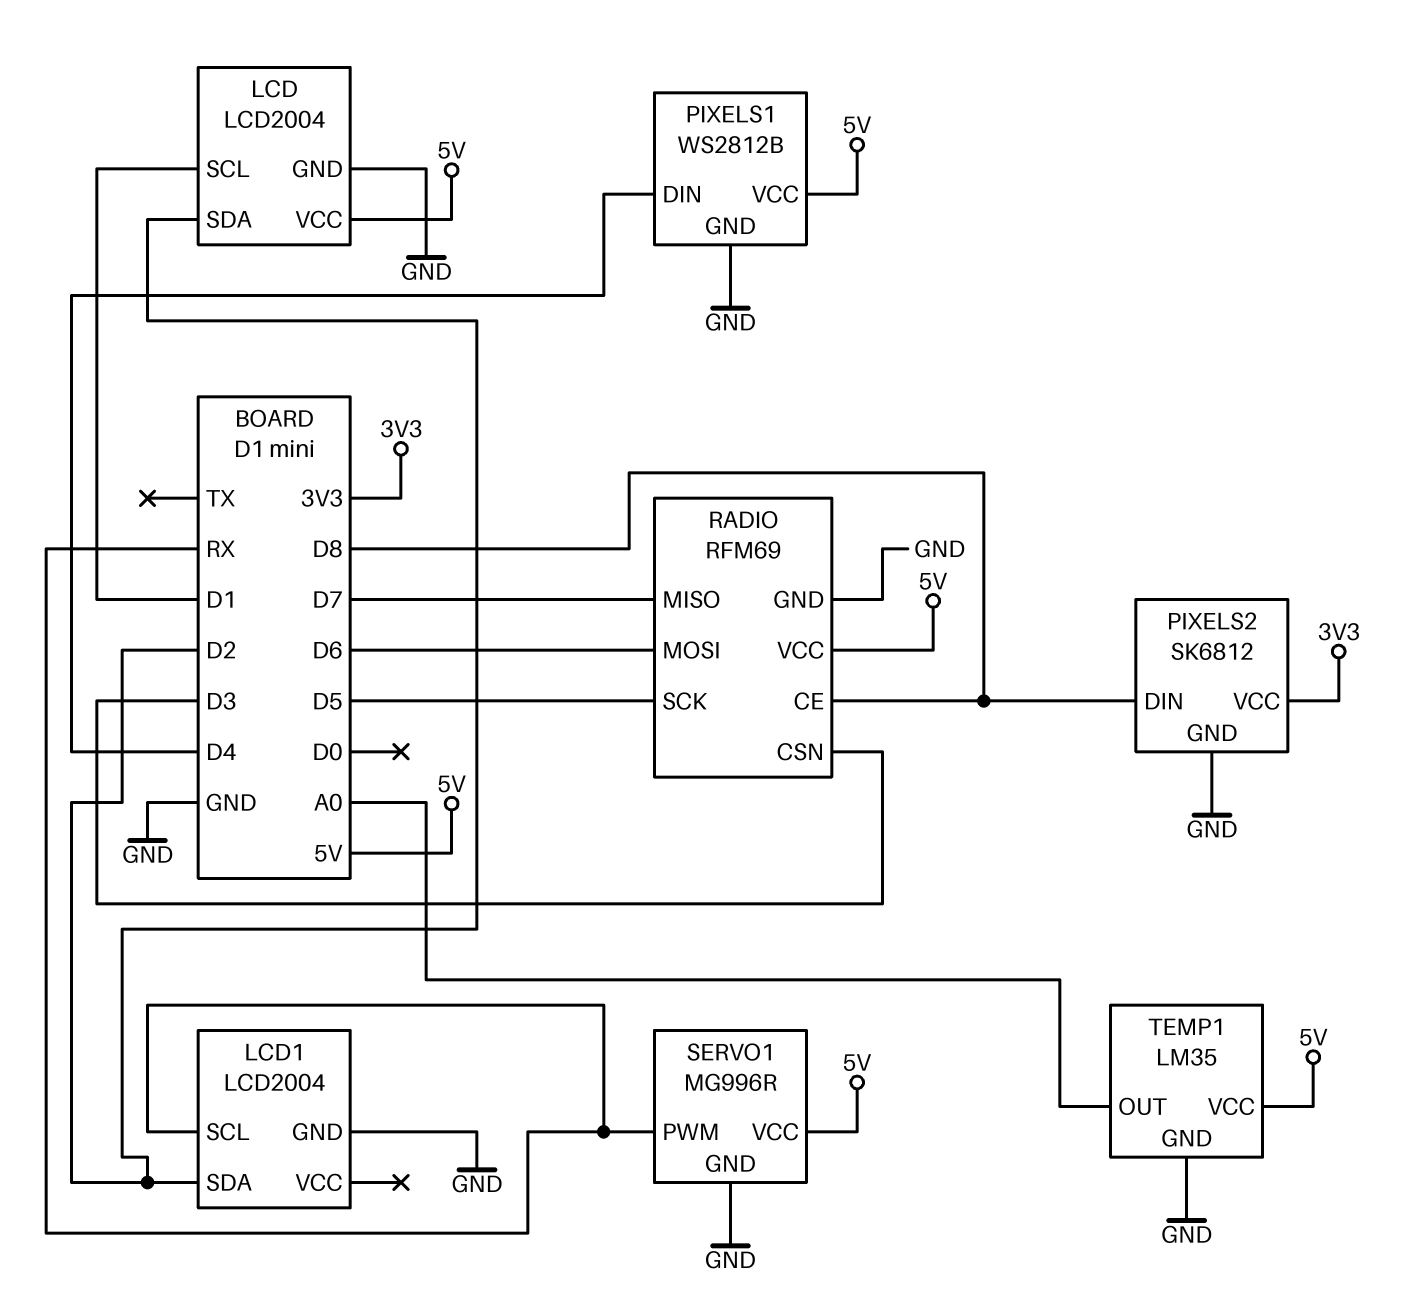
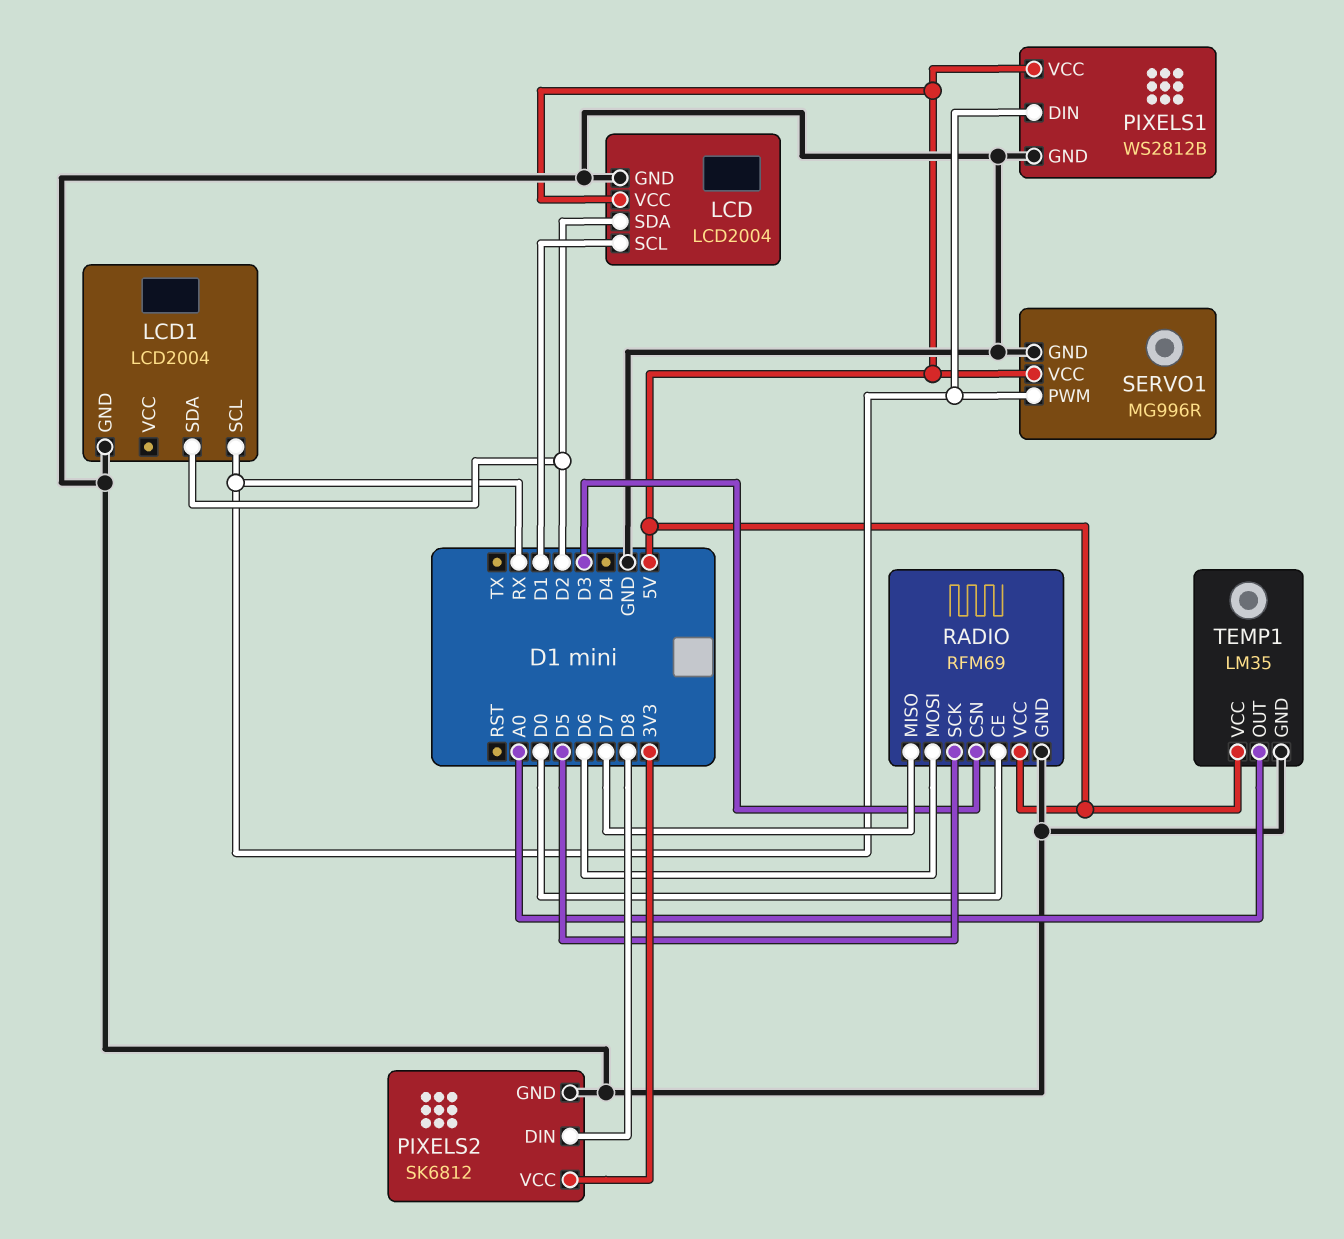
PIXELS1 pin DIN: D4 -> RX
RADIO pin CE: D8 -> D0

